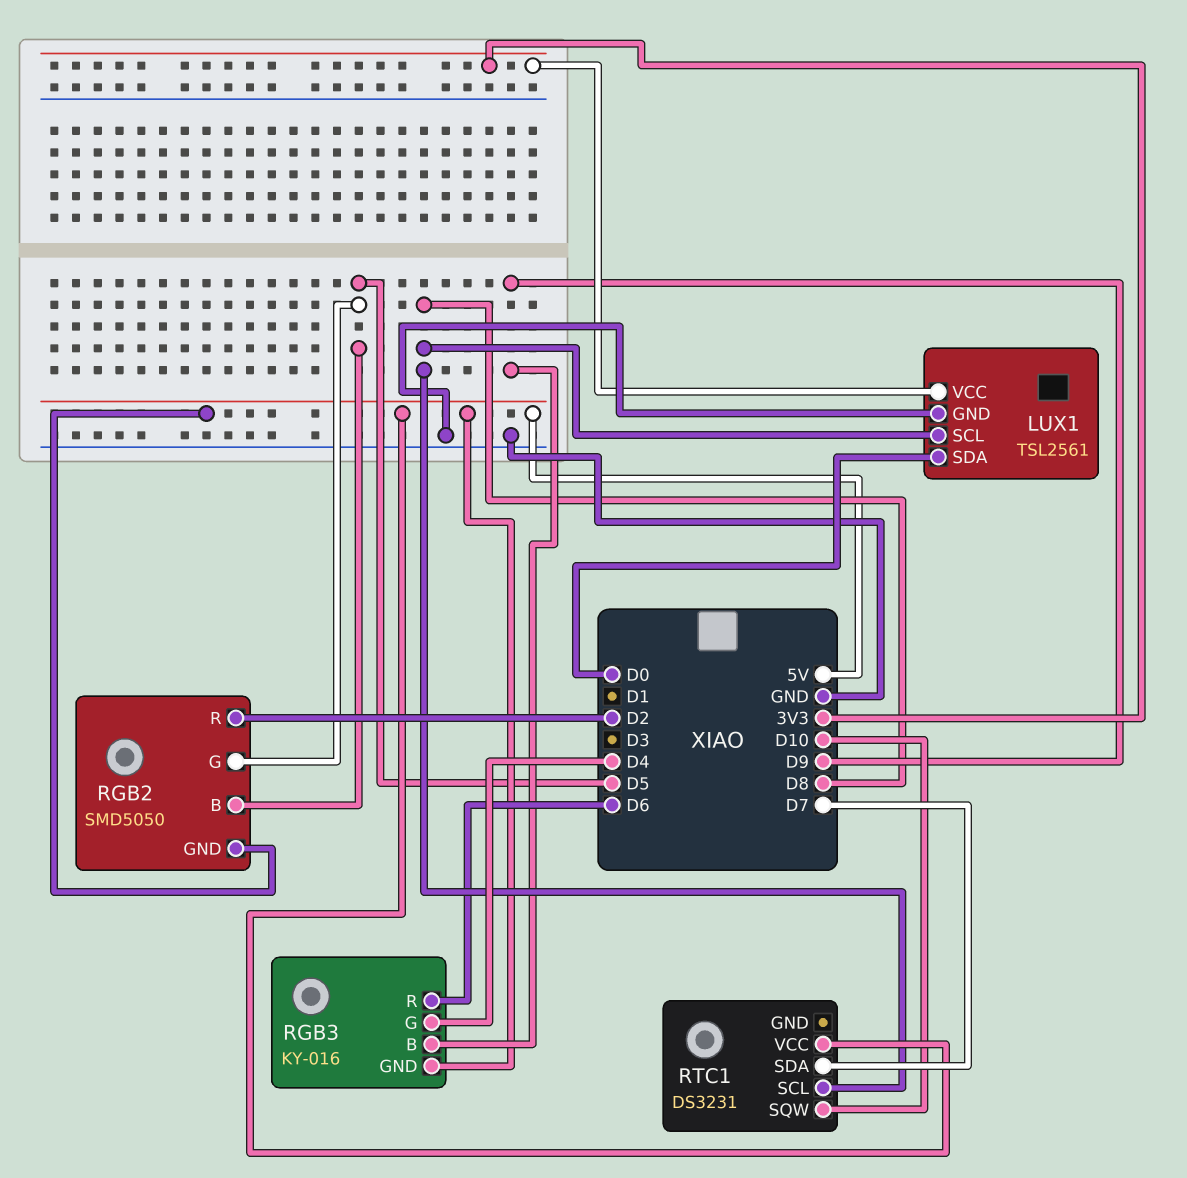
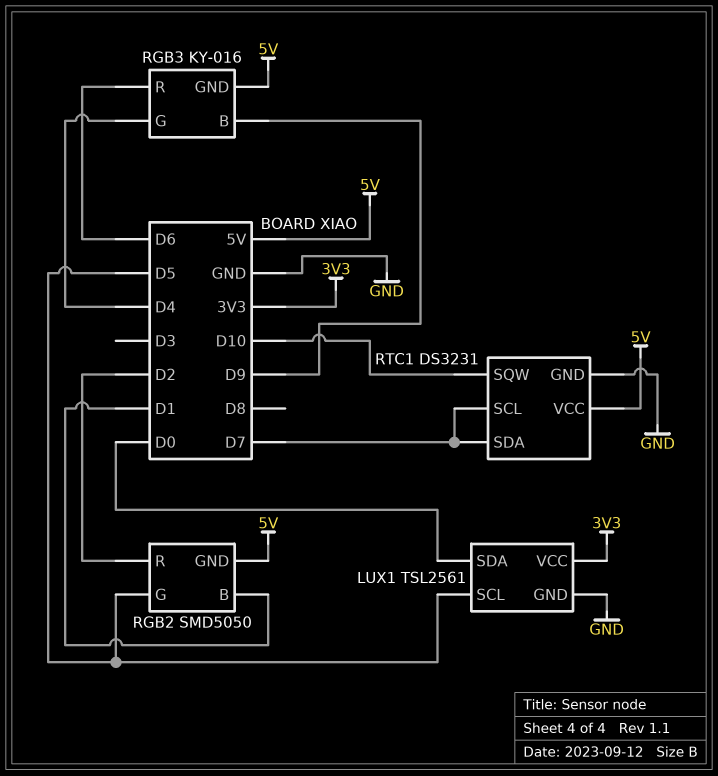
LUX1 pin SCL: D8 -> D5
RGB2 pin B: D5 -> D1
RTC1 pin GND: none -> GND
RTC1 pin SCL: D8 -> D7

